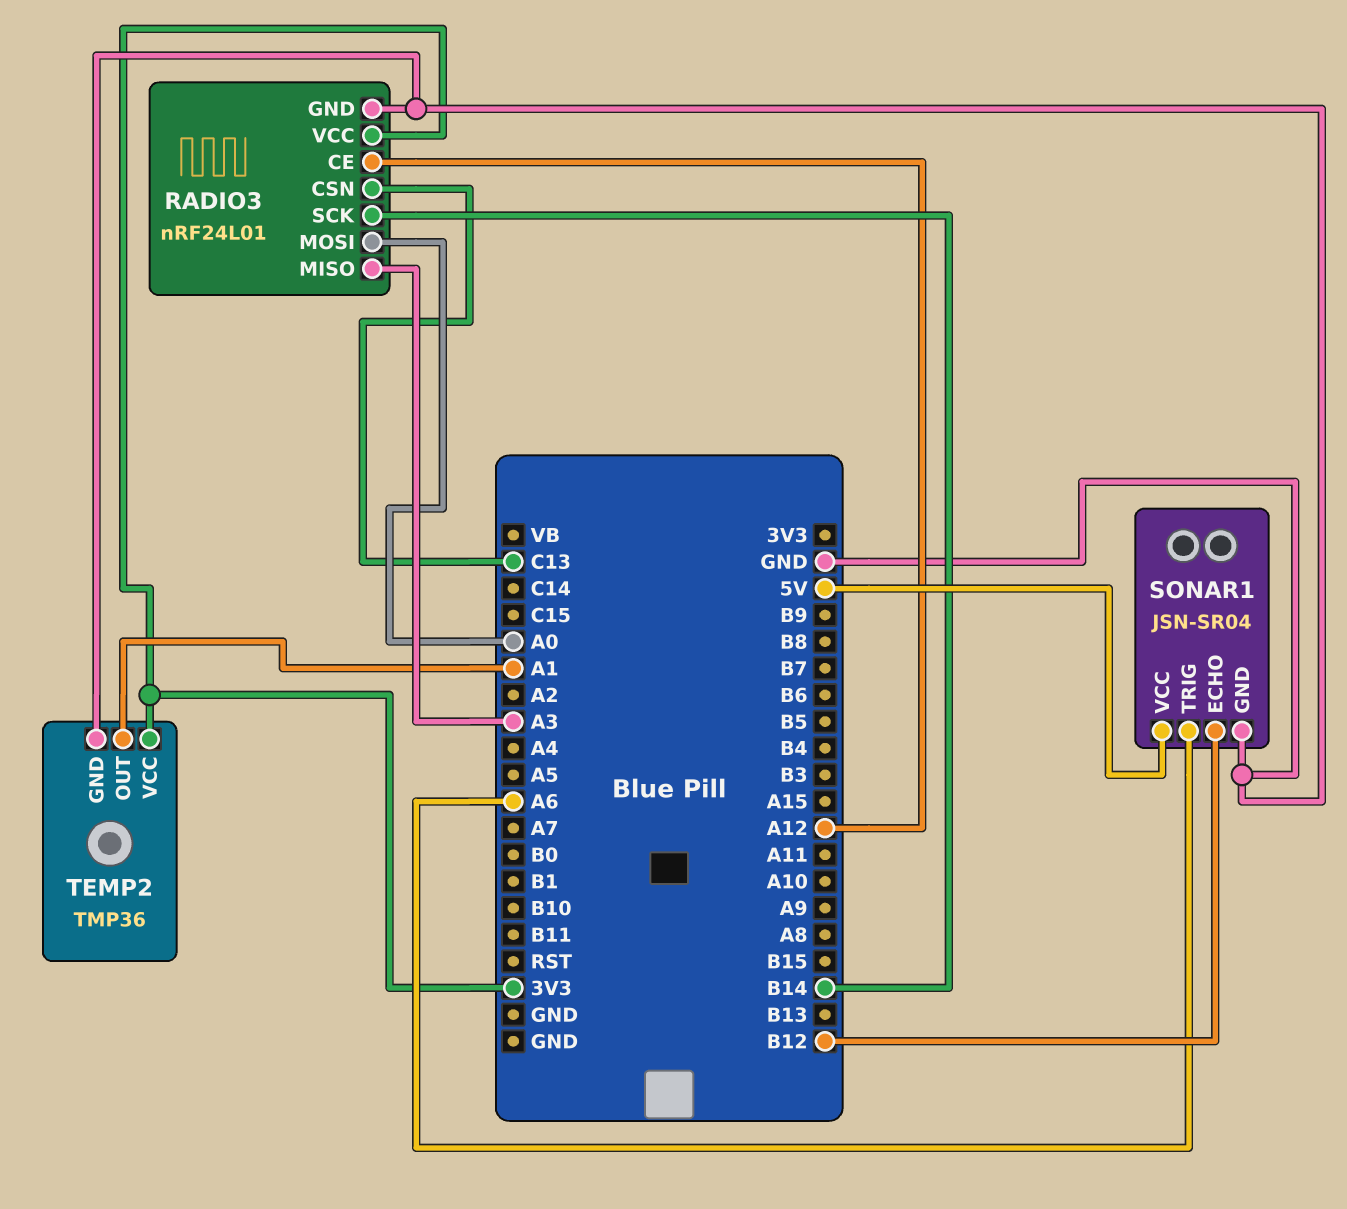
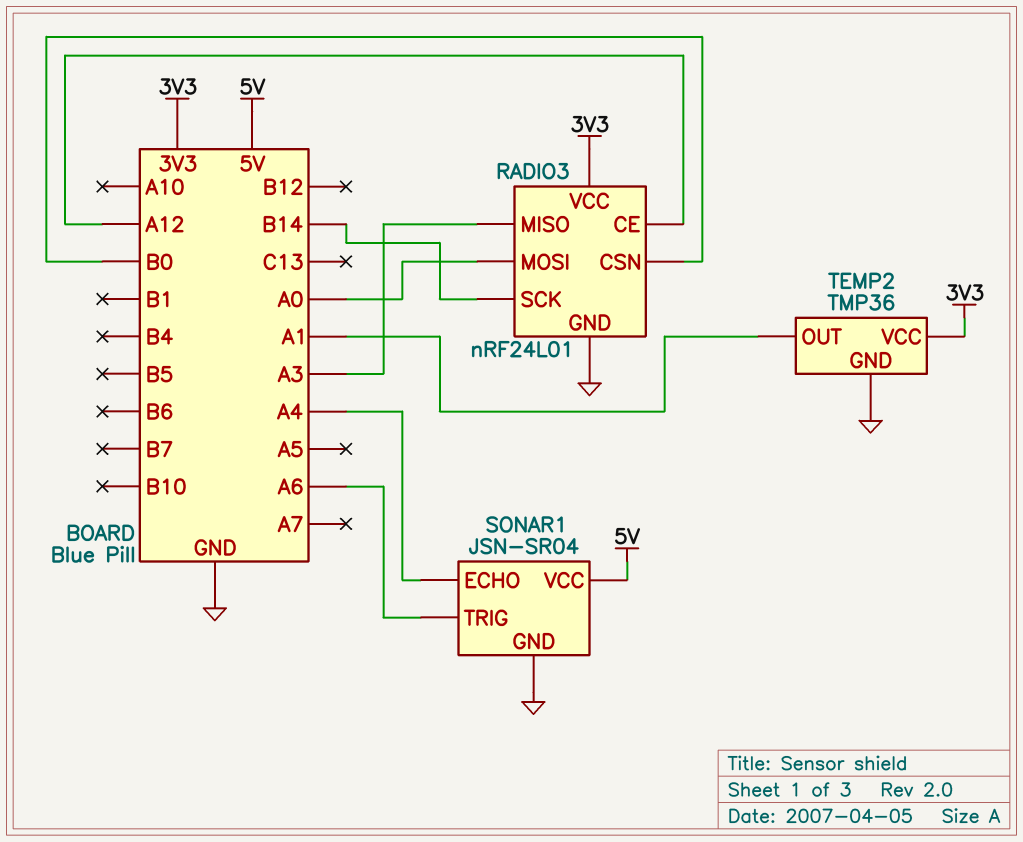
RADIO3 pin CSN: C13 -> B0
SONAR1 pin ECHO: B12 -> A4

